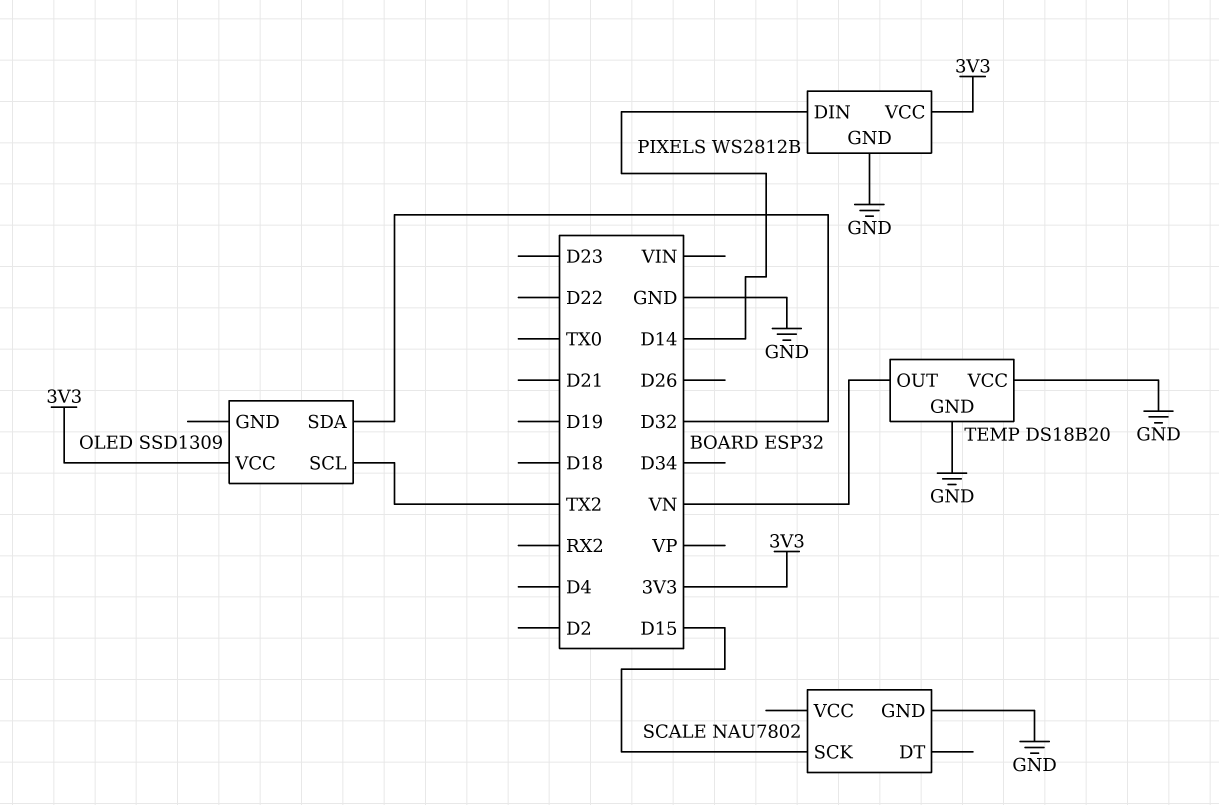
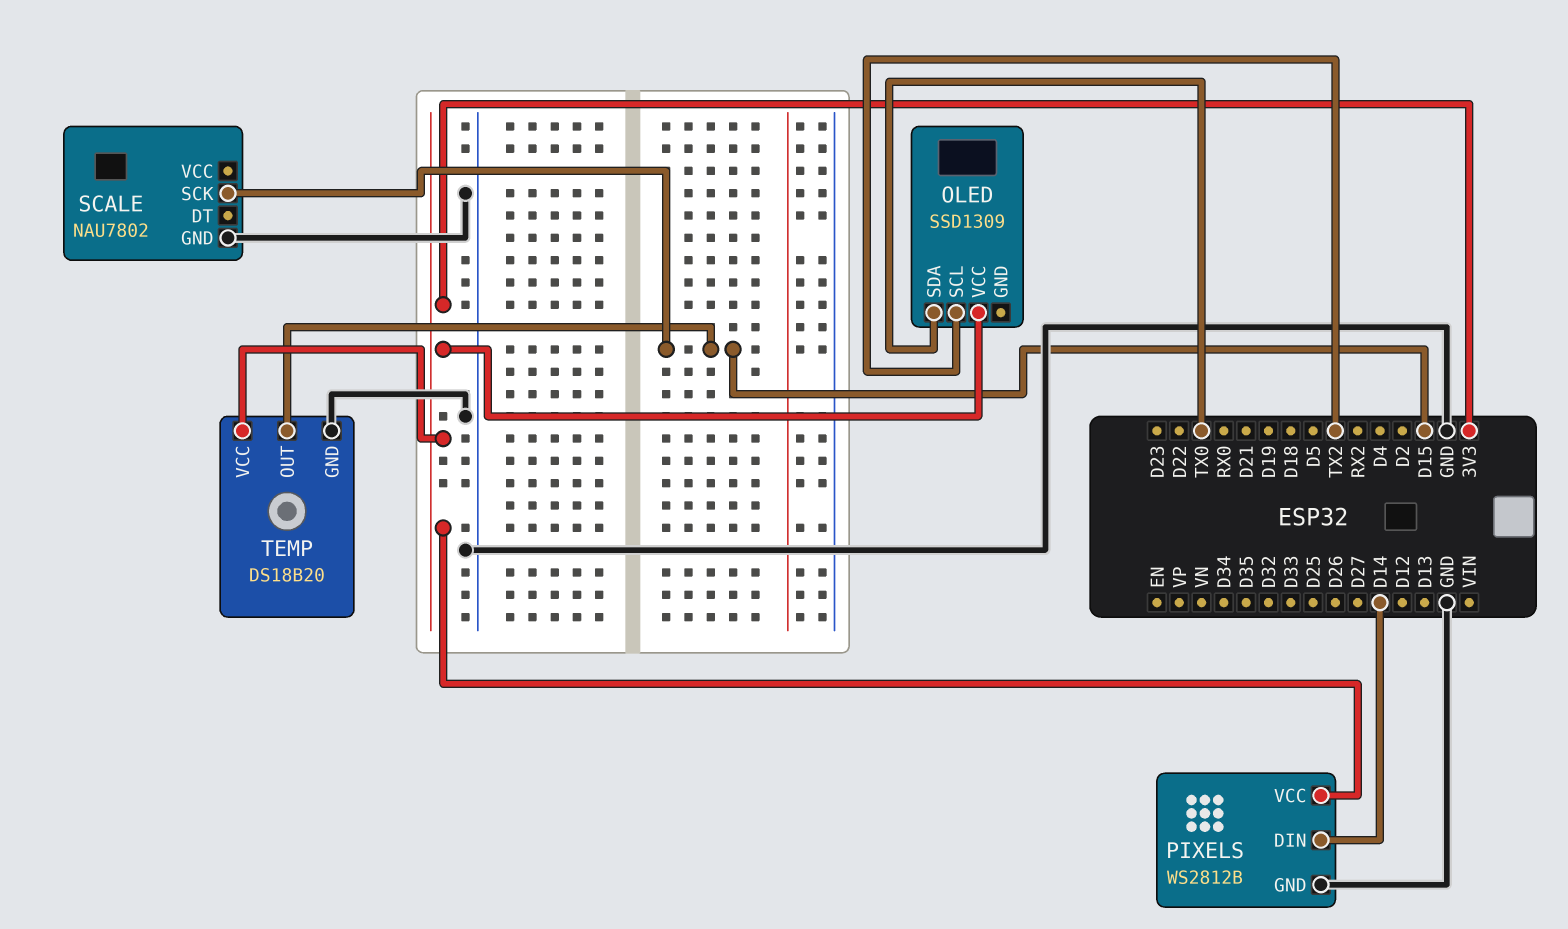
OLED pin SDA: D32 -> TX0
TEMP pin OUT: VN -> D15
TEMP pin VCC: GND -> 3V3

